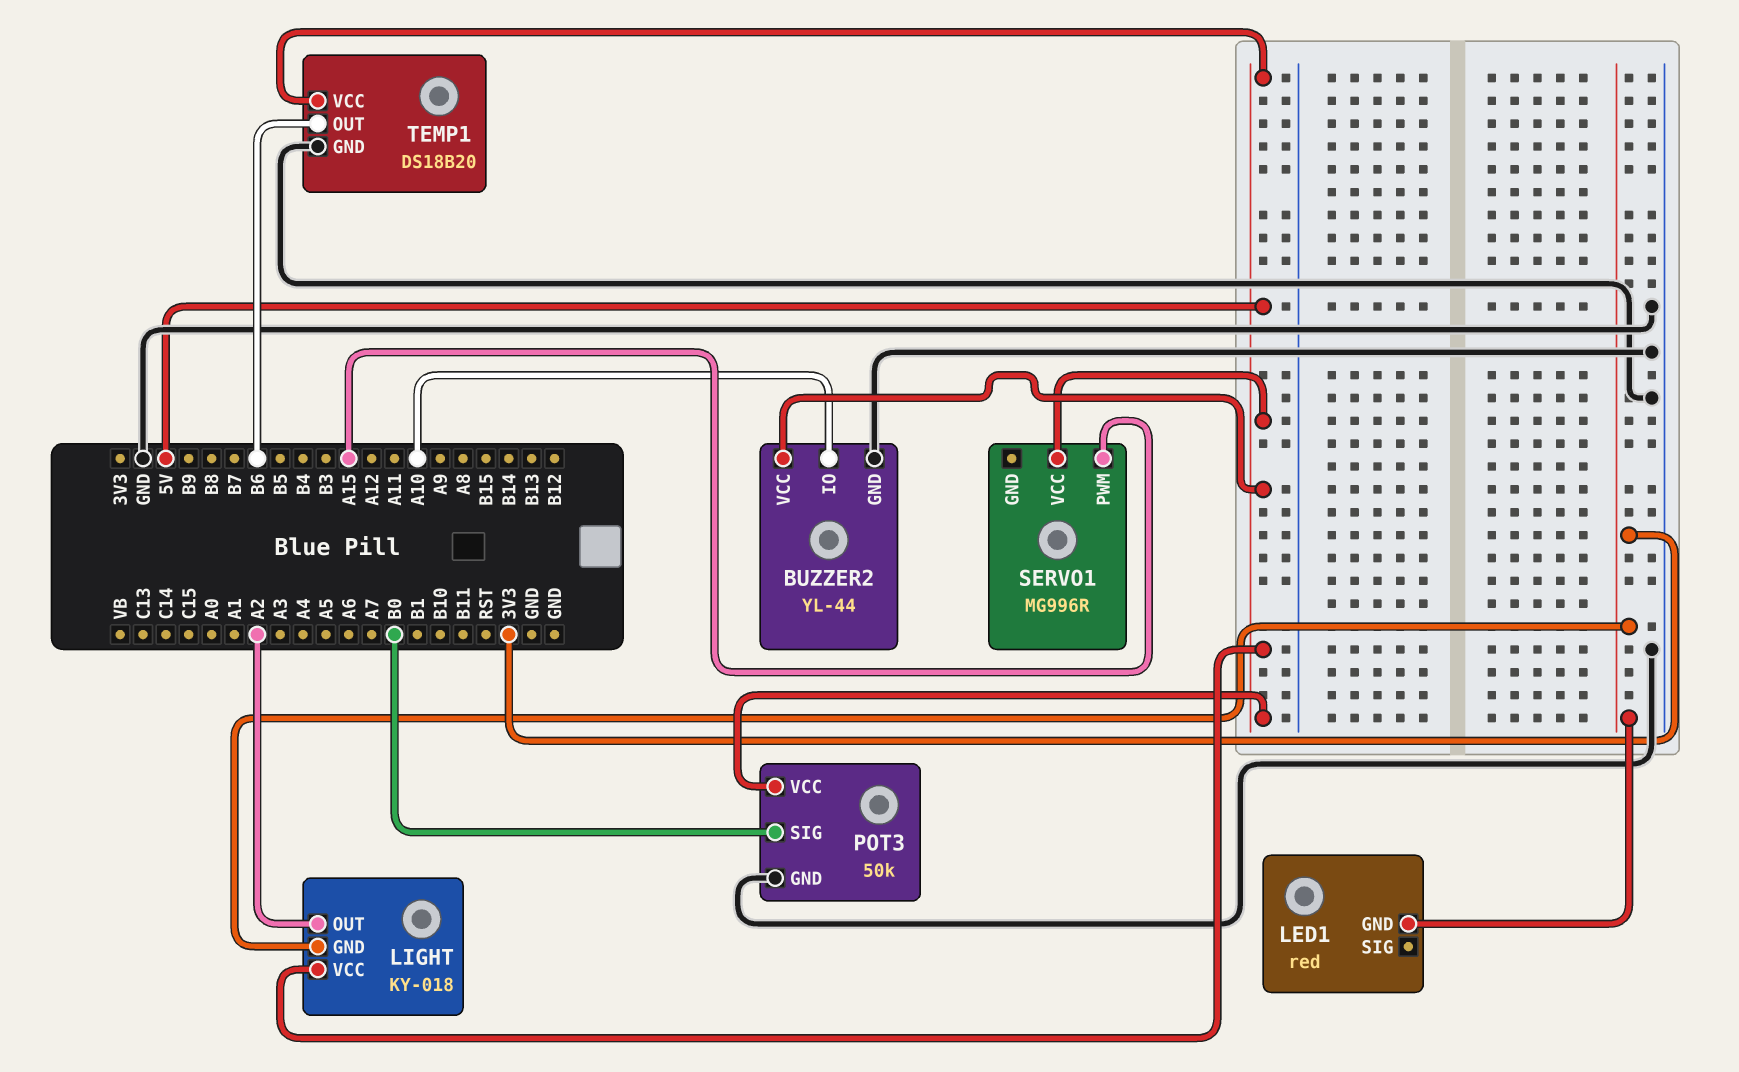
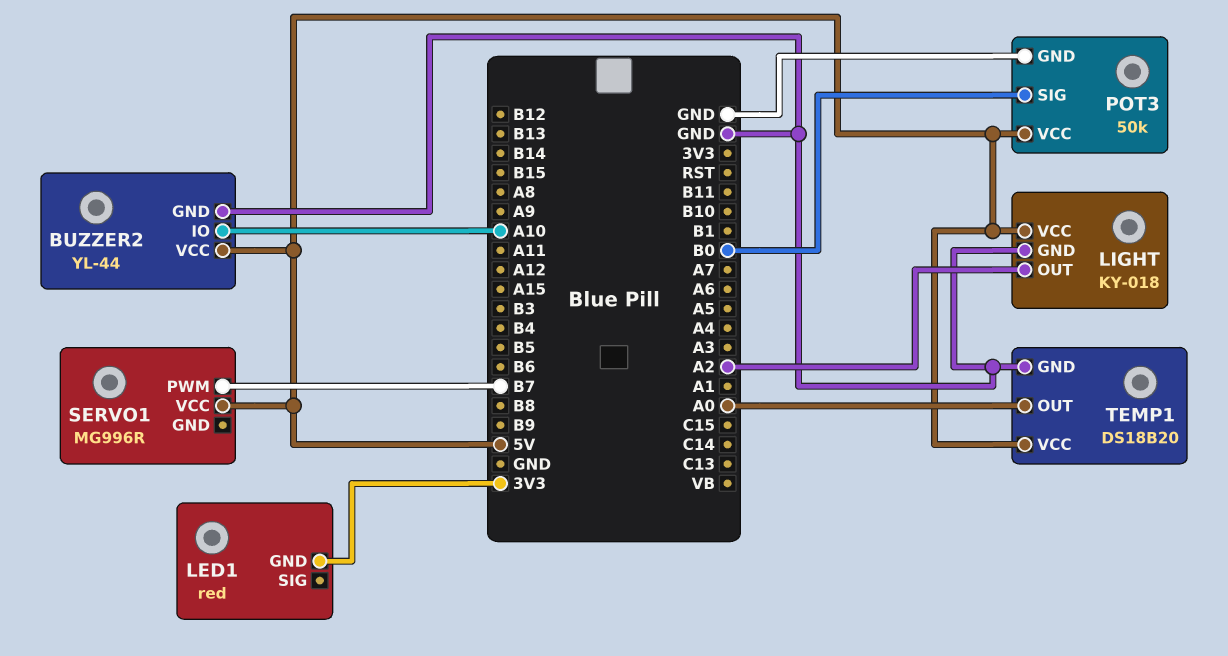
LIGHT pin GND: 3V3 -> GND
SERVO1 pin PWM: A15 -> B7
TEMP1 pin OUT: B6 -> A0

